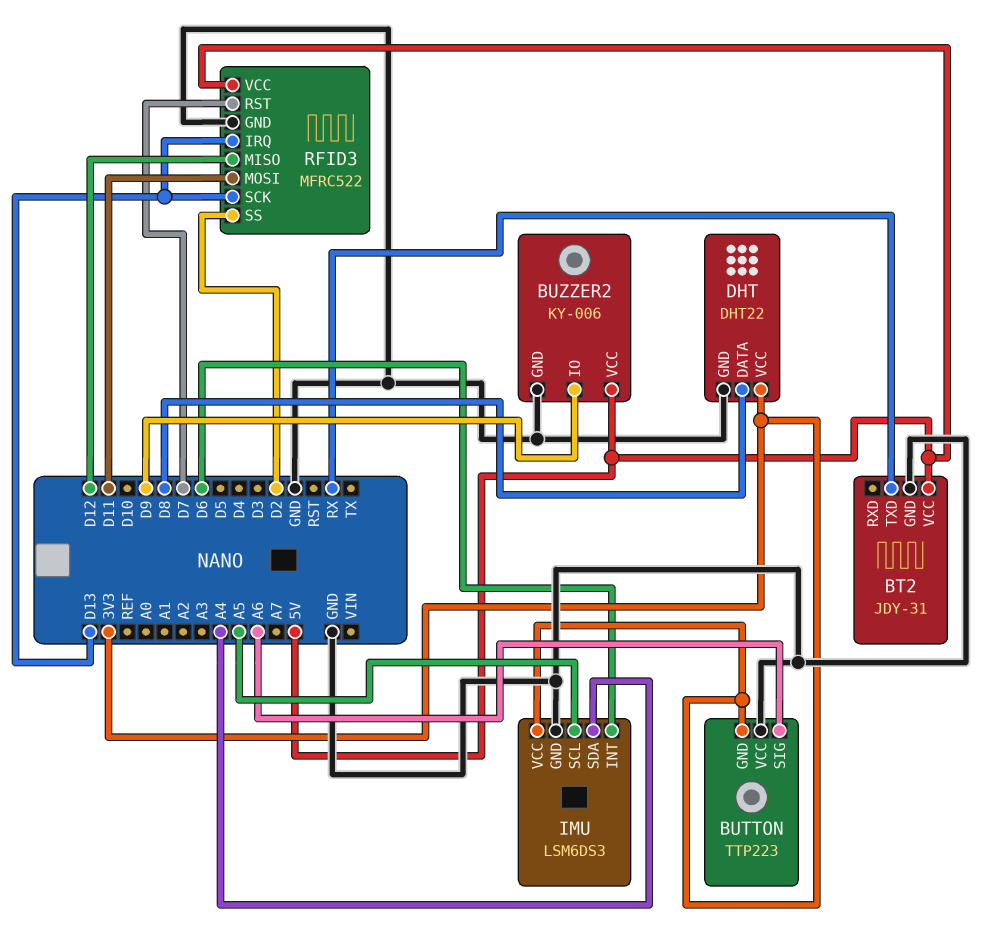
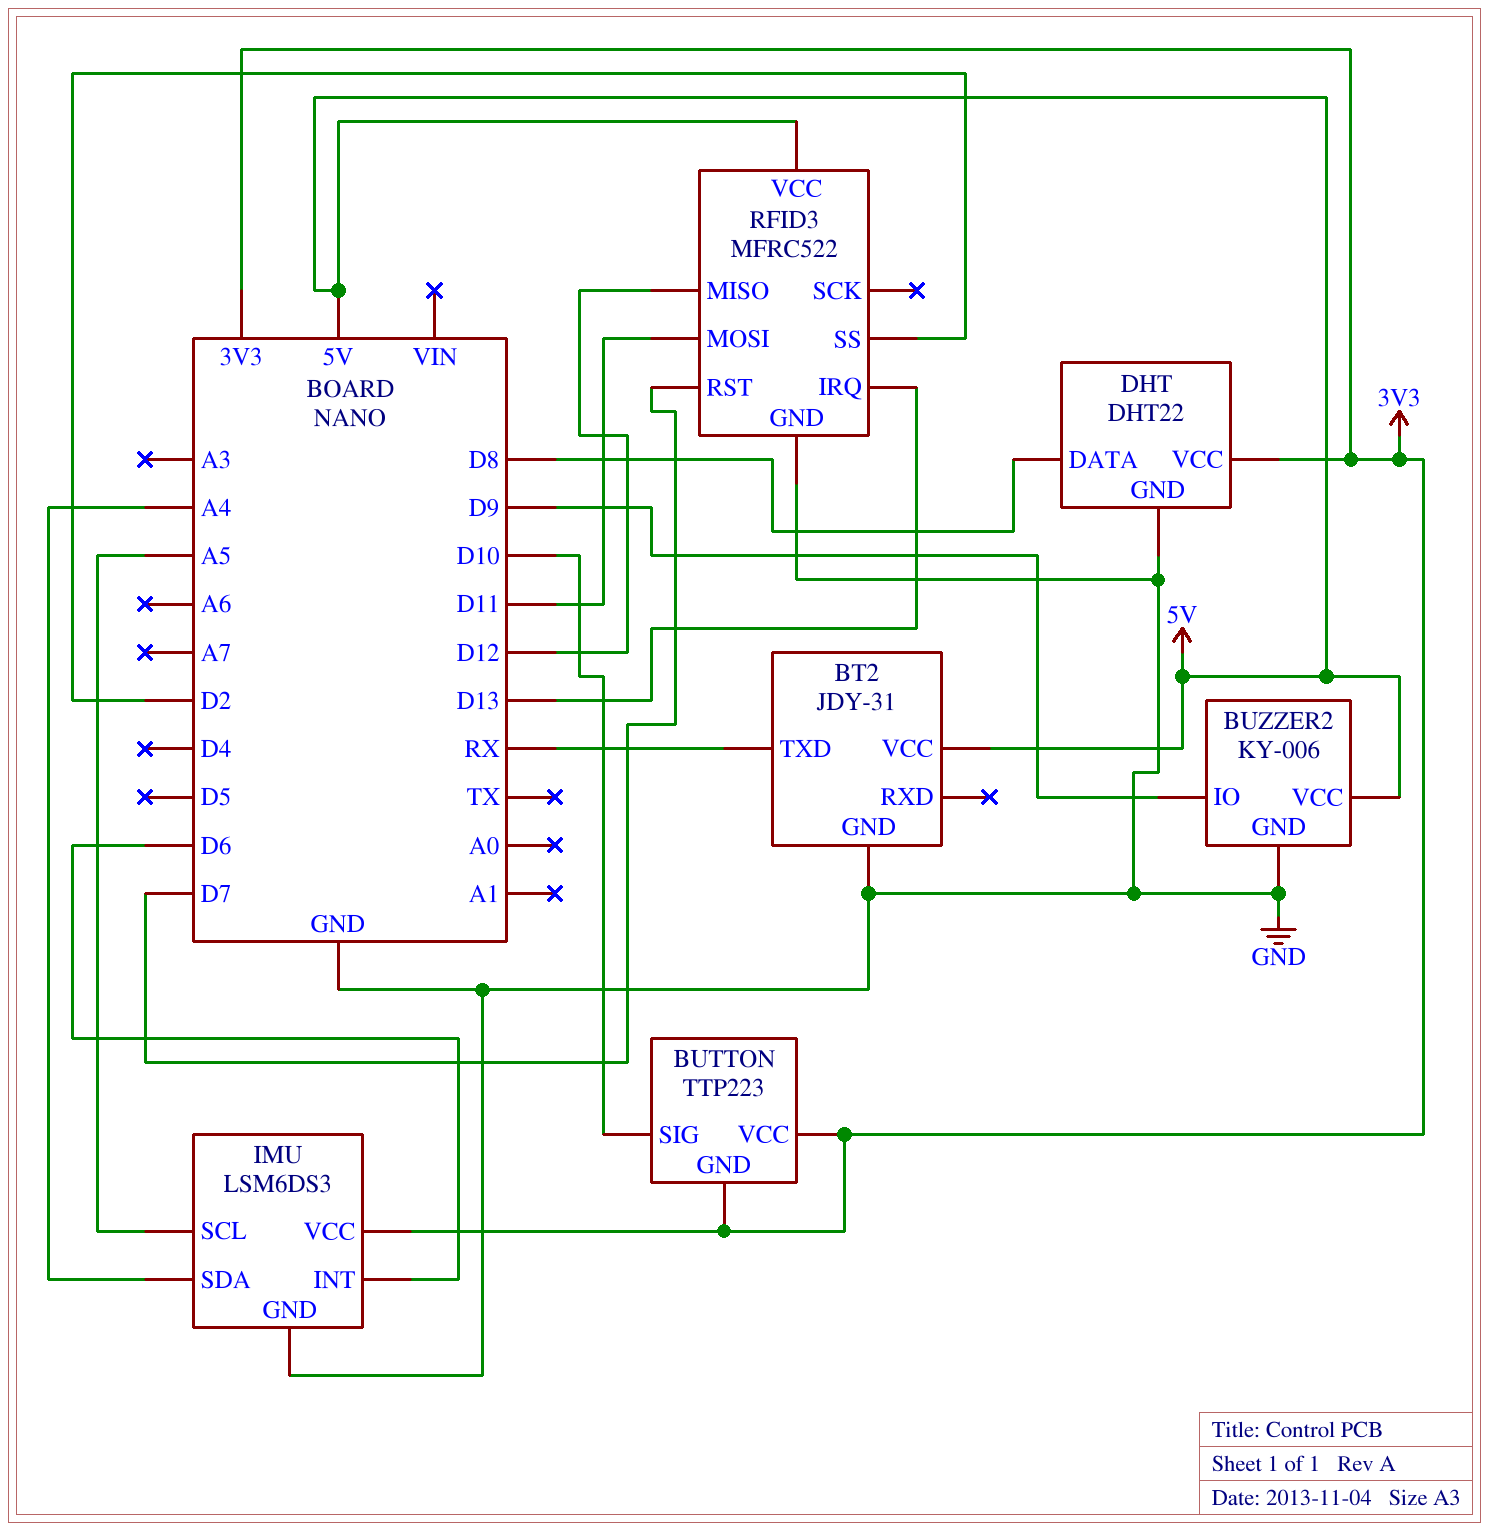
BUTTON pin SIG: A6 -> D10
BUTTON pin VCC: GND -> 3V3
RFID3 pin SCK: D13 -> none

